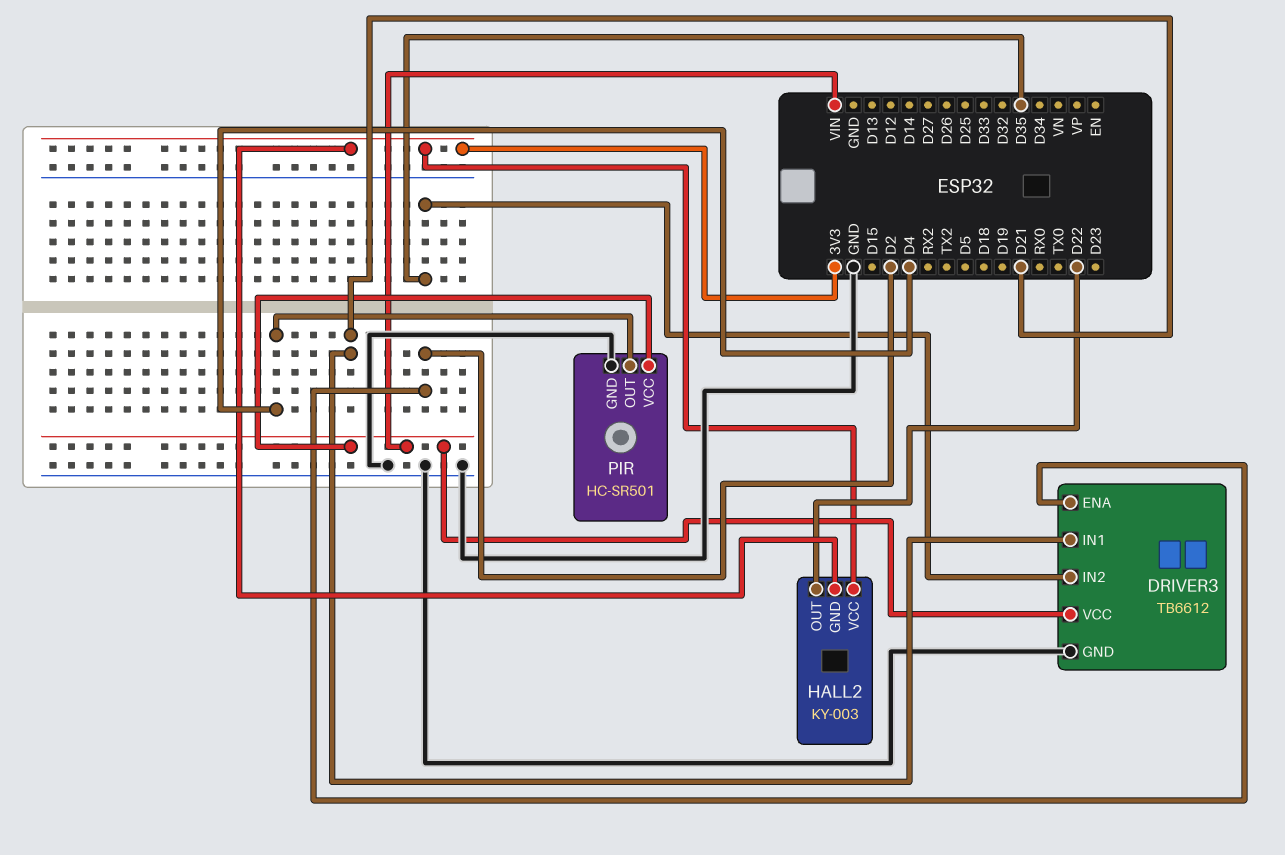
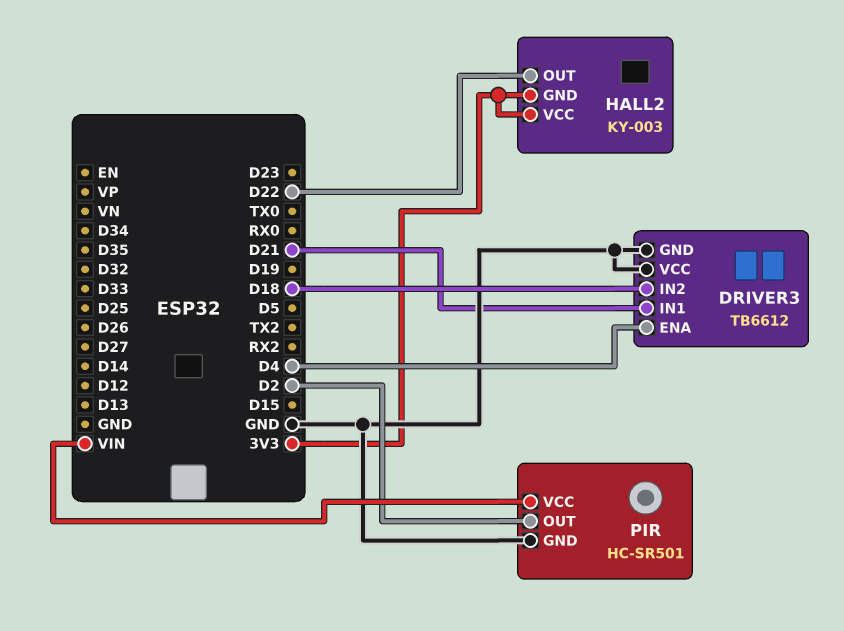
DRIVER3 pin ENA: D2 -> D4
DRIVER3 pin IN2: D35 -> D18
DRIVER3 pin VCC: VIN -> GND
PIR pin OUT: D4 -> D2

